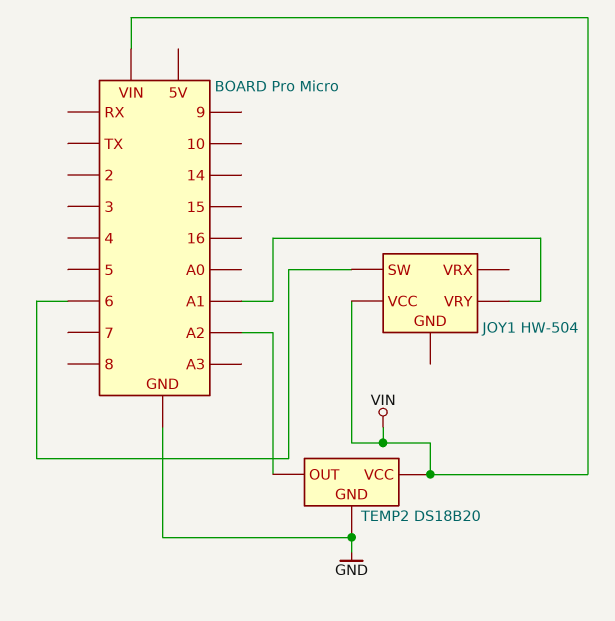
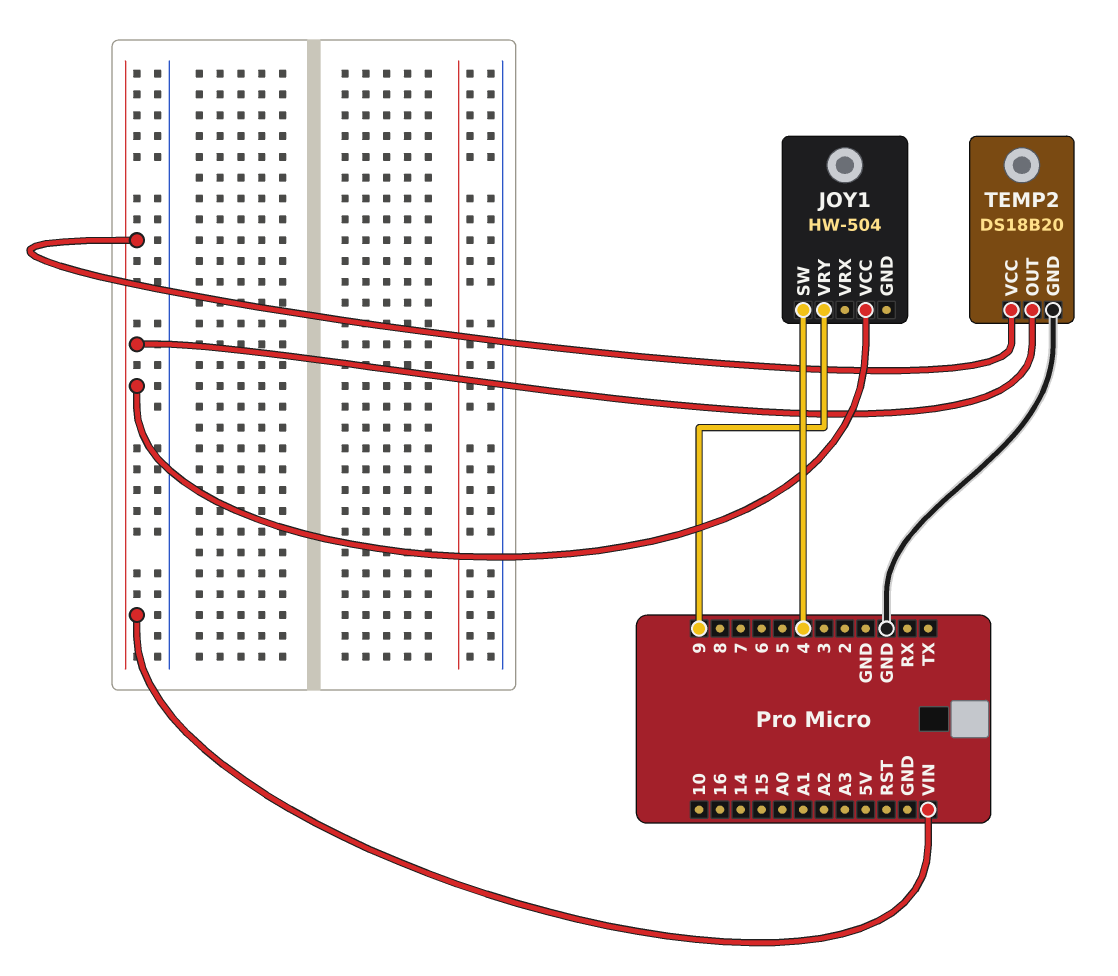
JOY1 pin SW: 6 -> 4
JOY1 pin VRY: A1 -> 9
TEMP2 pin OUT: A2 -> VIN

